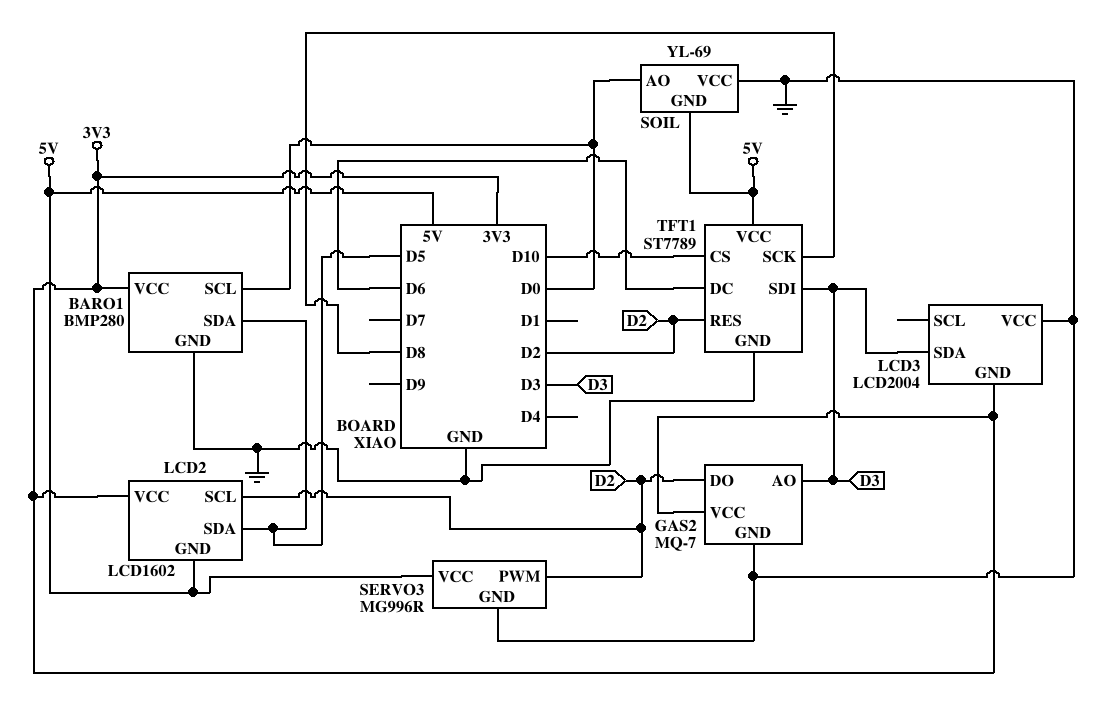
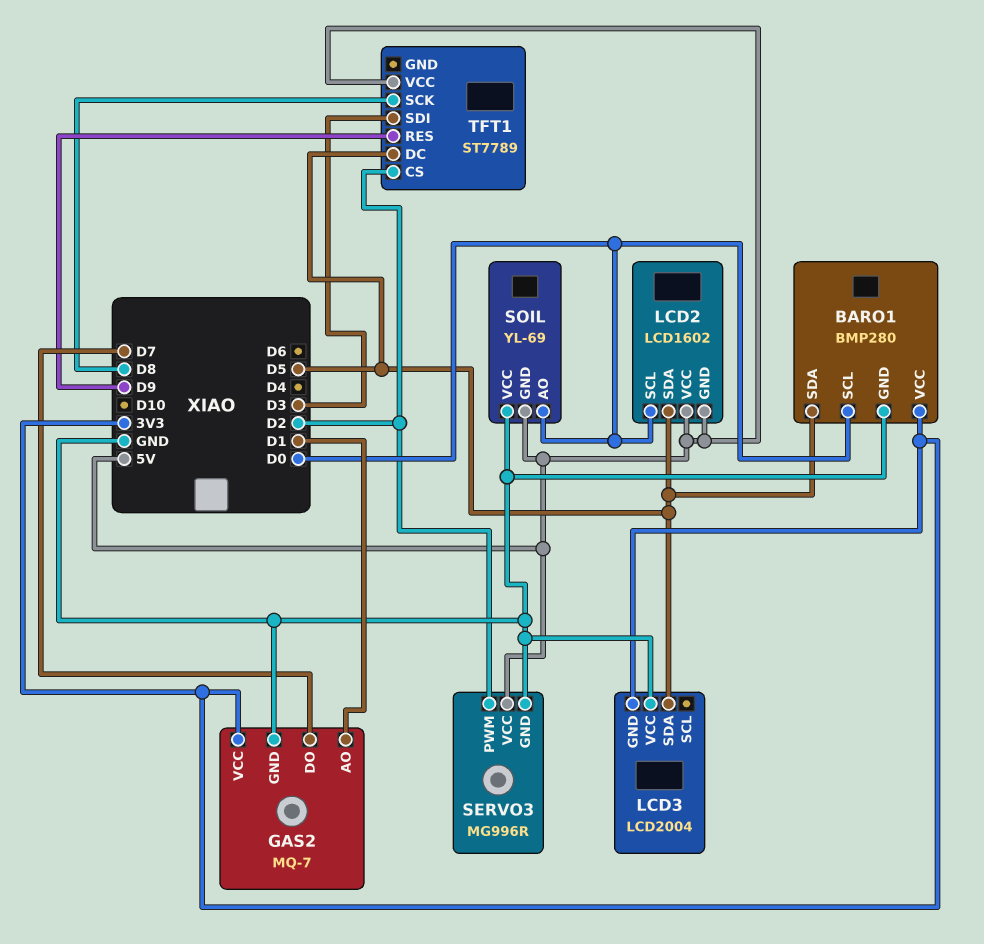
GAS2 pin AO: D3 -> D1
GAS2 pin DO: D2 -> D7
LCD2 pin SCL: D2 -> D0
LCD2 pin VCC: 3V3 -> 5V
LCD3 pin SDA: D3 -> D5
TFT1 pin CS: D10 -> D2
TFT1 pin DC: D6 -> D5
TFT1 pin GND: GND -> none
TFT1 pin RES: D2 -> D9

